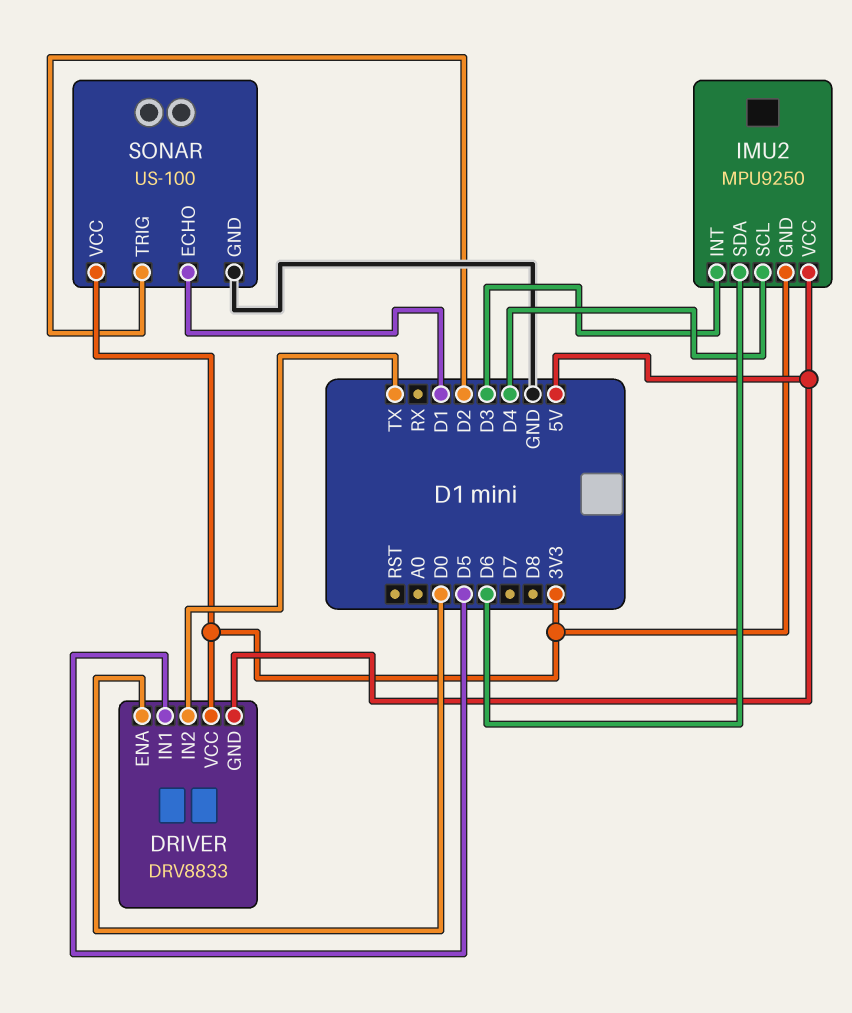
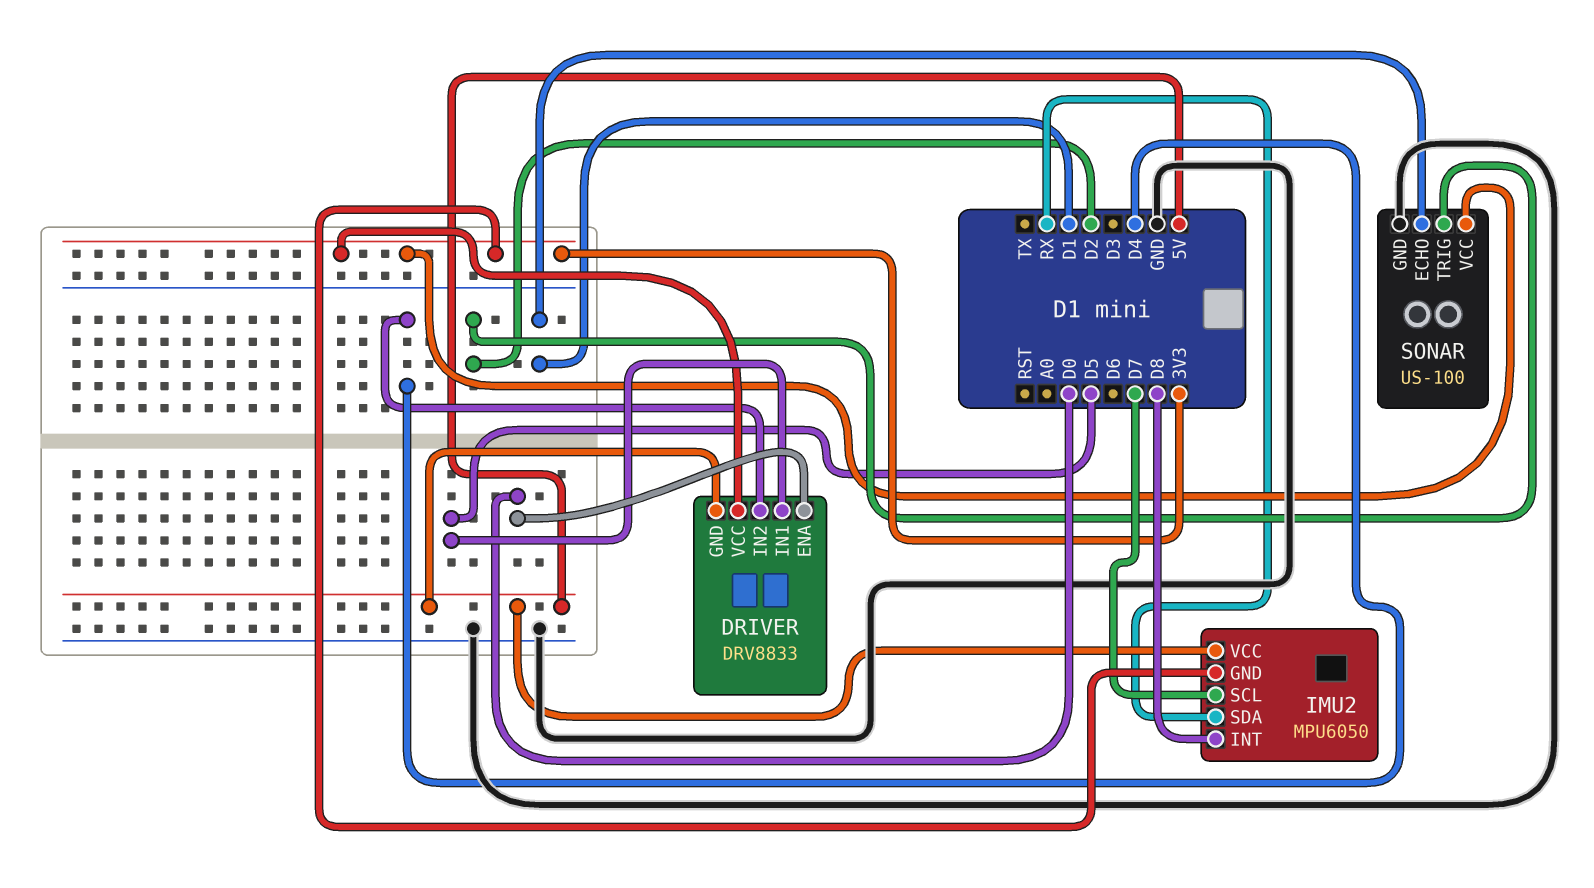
DRIVER pin IN2: TX -> D4
IMU2: MPU9250 -> MPU6050
IMU2 pin INT: D3 -> D8
IMU2 pin SCL: D4 -> D7
IMU2 pin SDA: D6 -> RX

